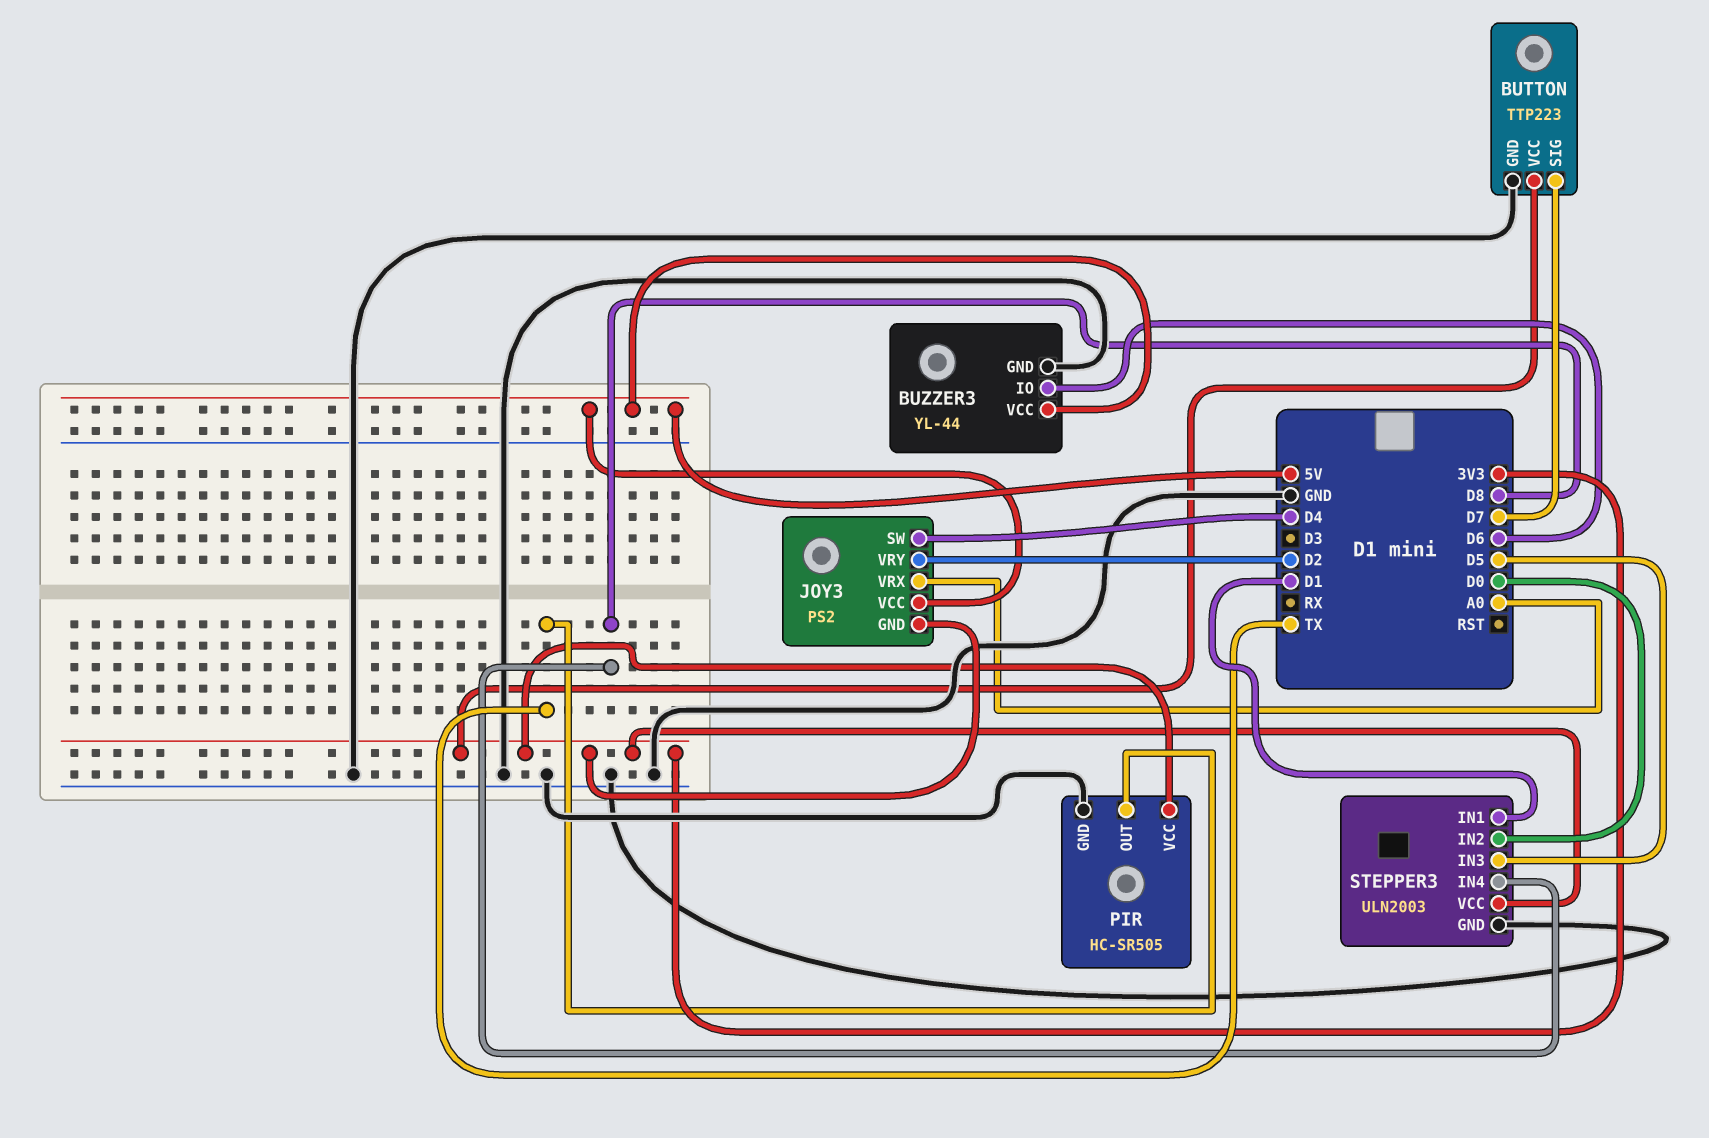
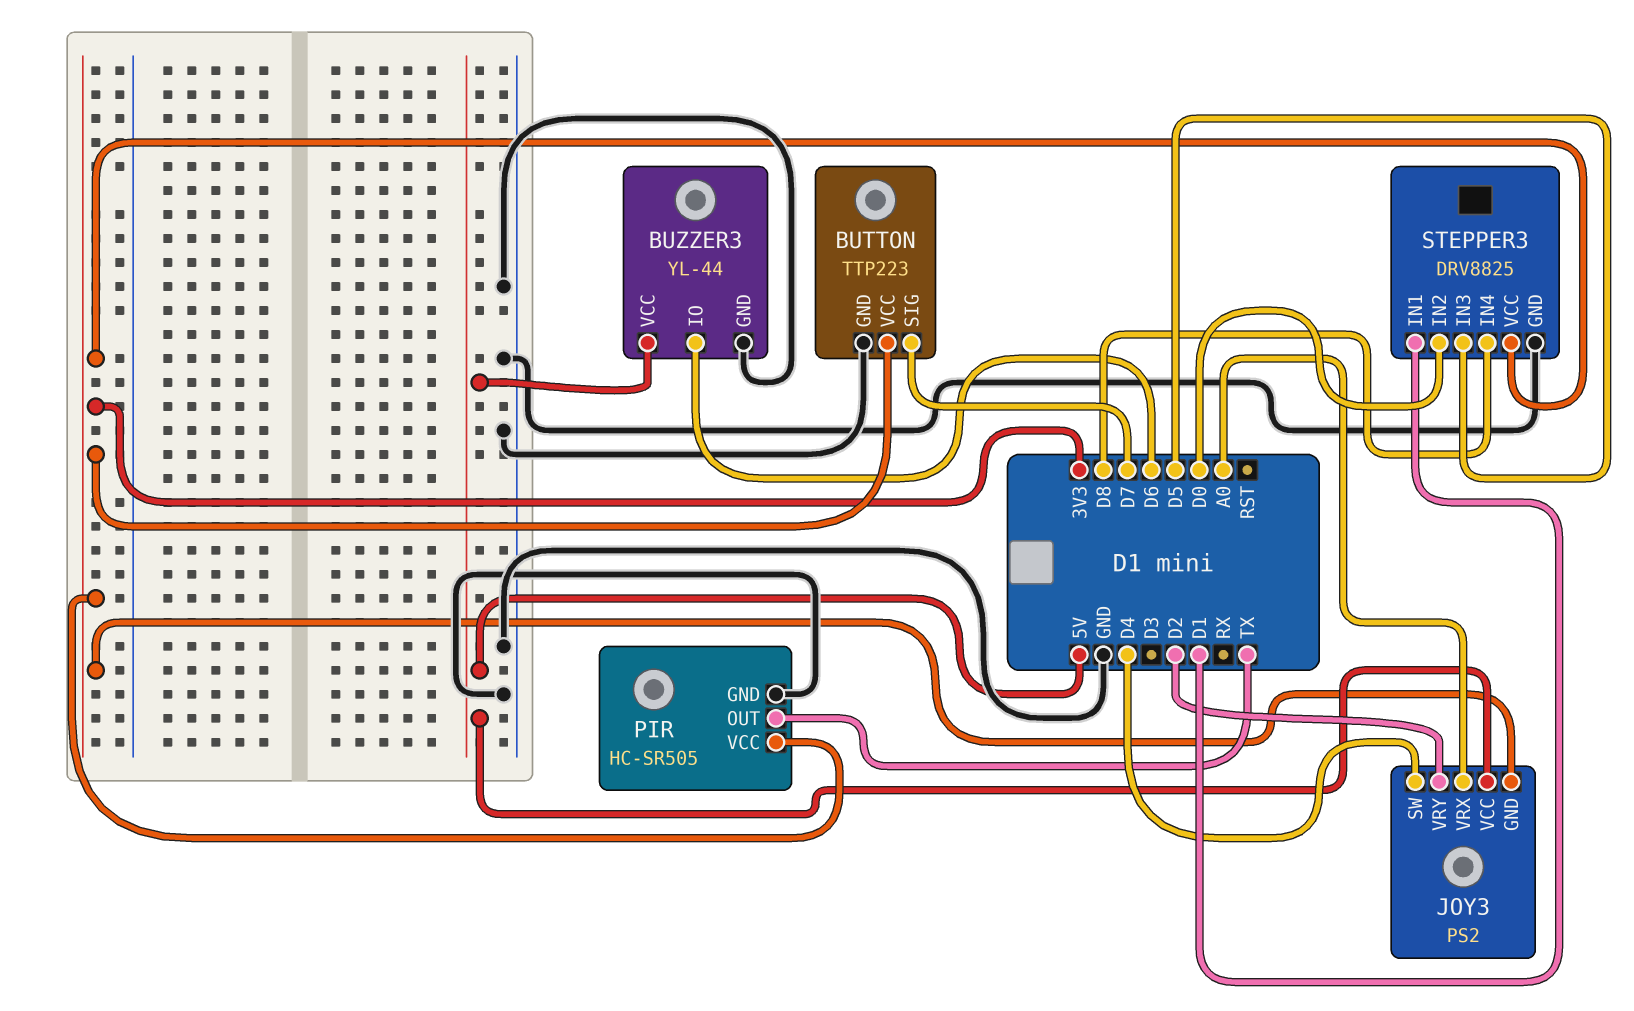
STEPPER3: ULN2003 -> DRV8825

